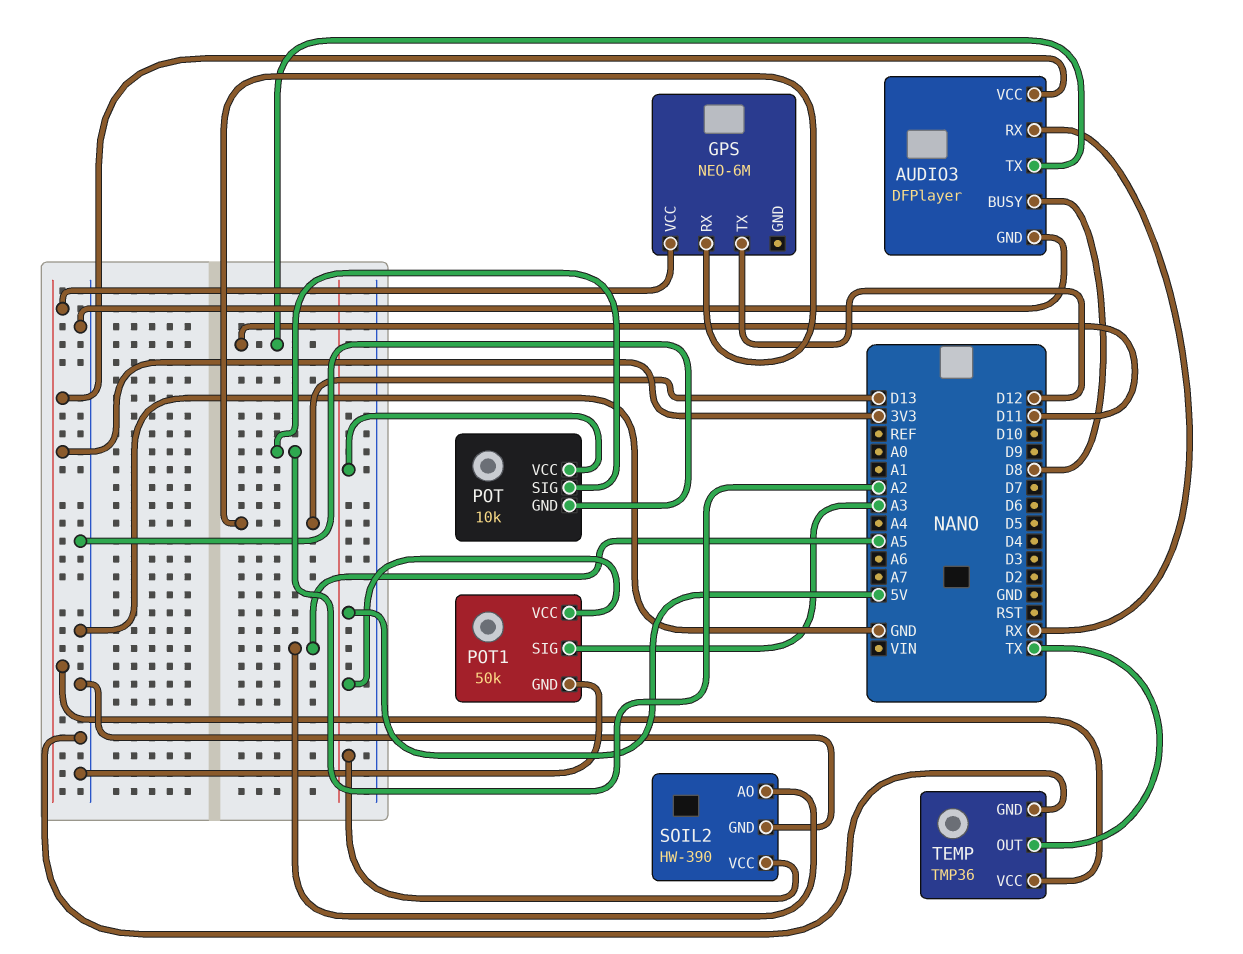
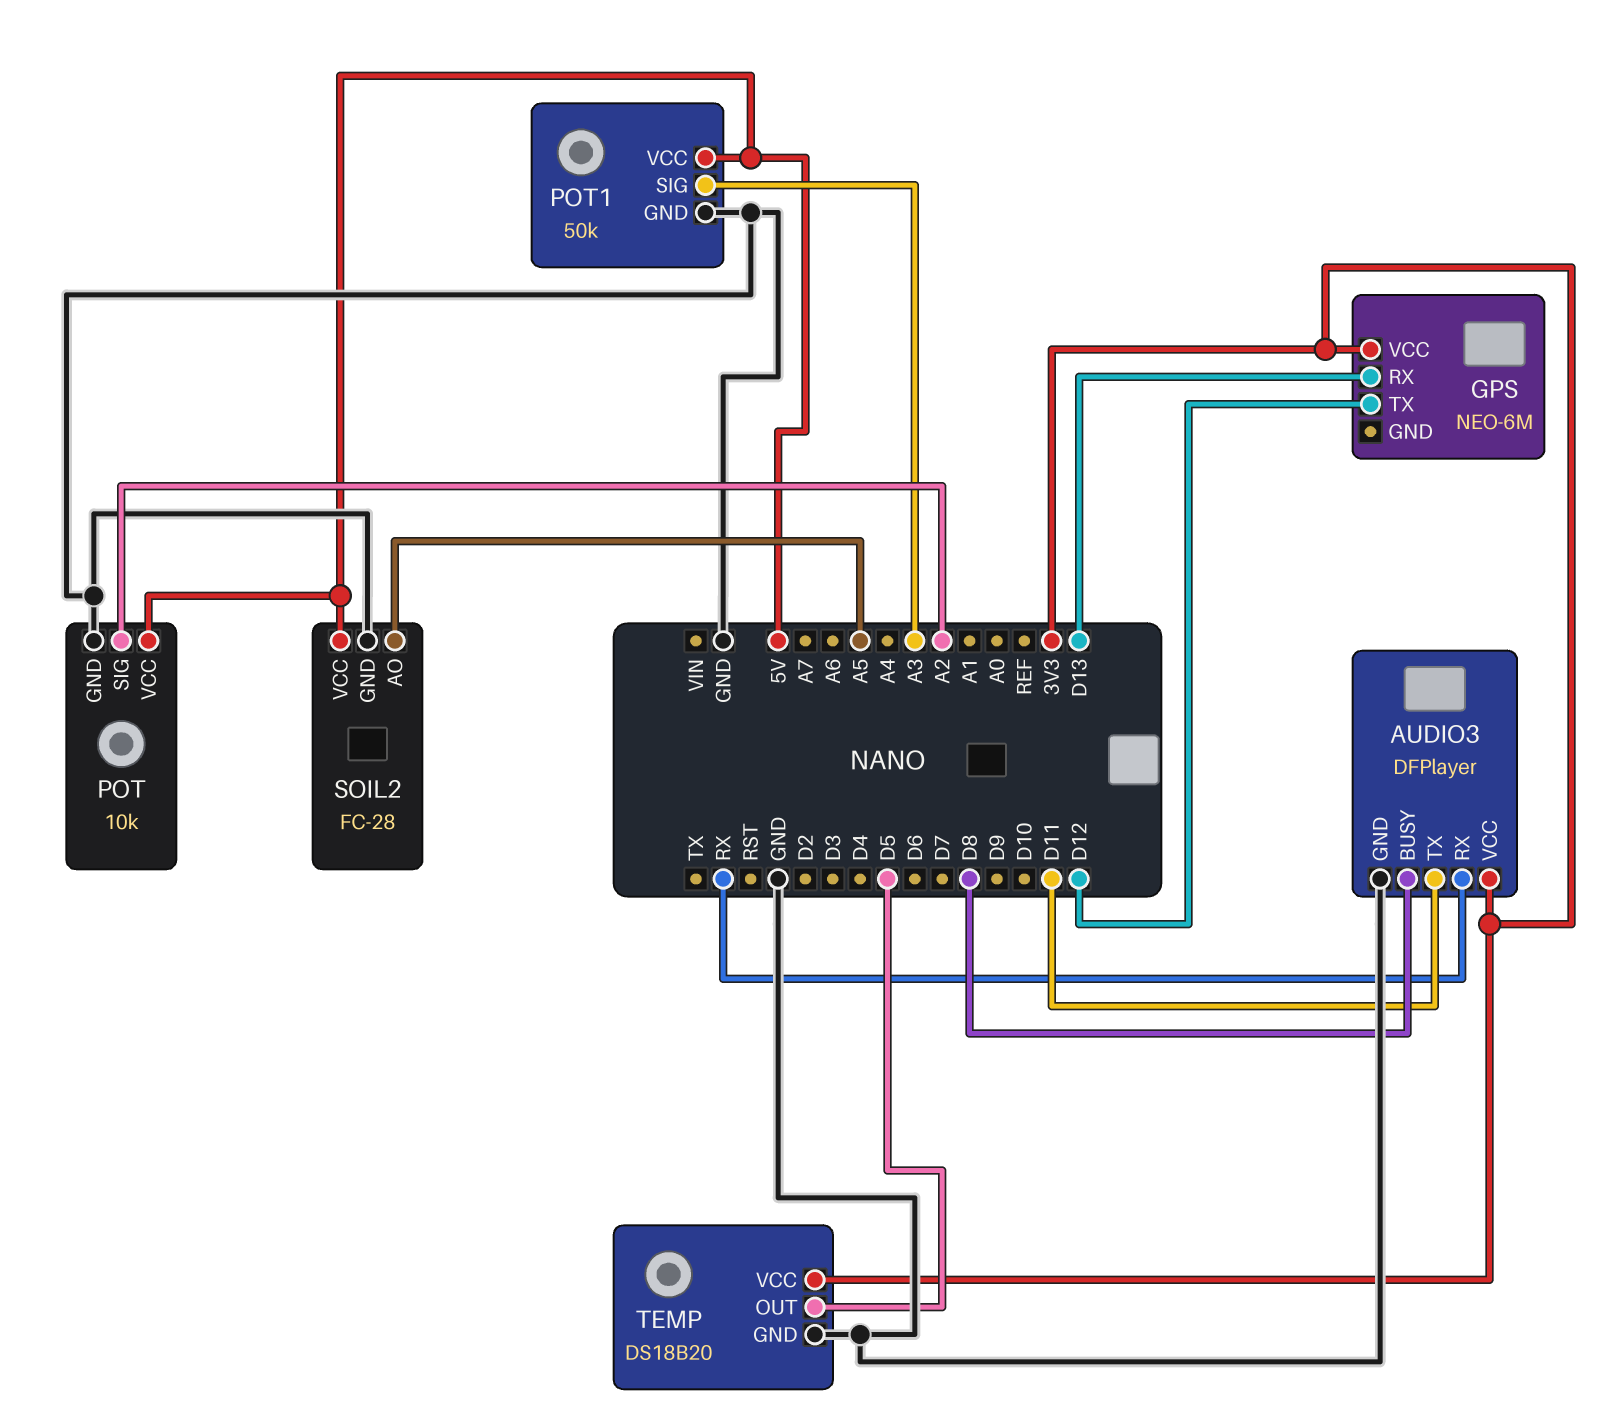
SOIL2: HW-390 -> FC-28
TEMP: TMP36 -> DS18B20
TEMP pin OUT: TX -> D5

